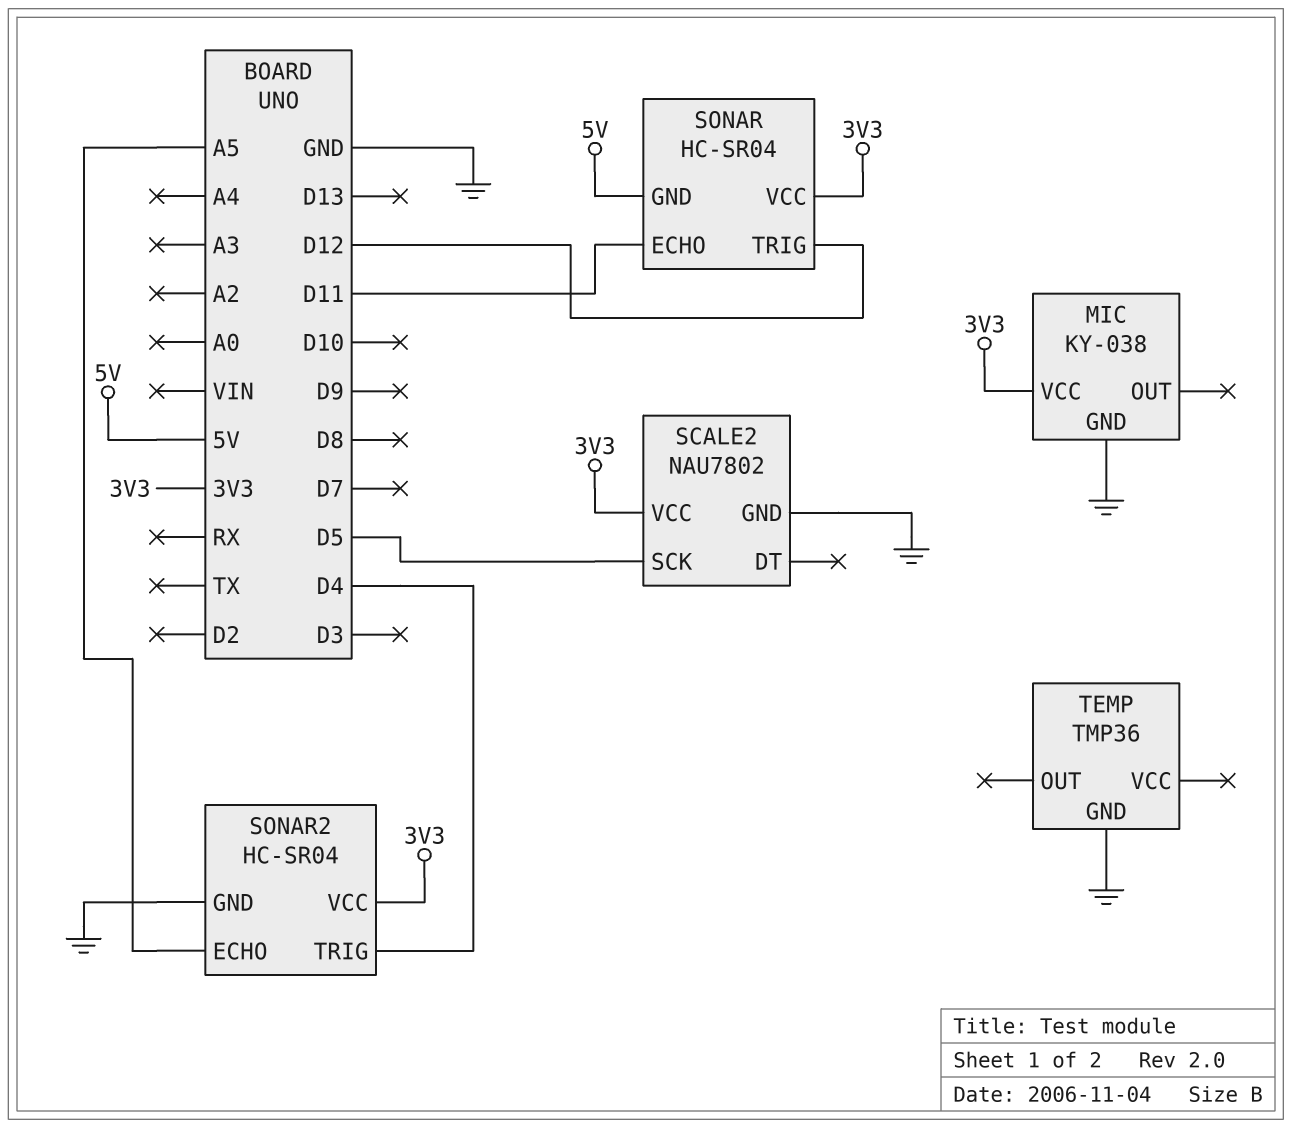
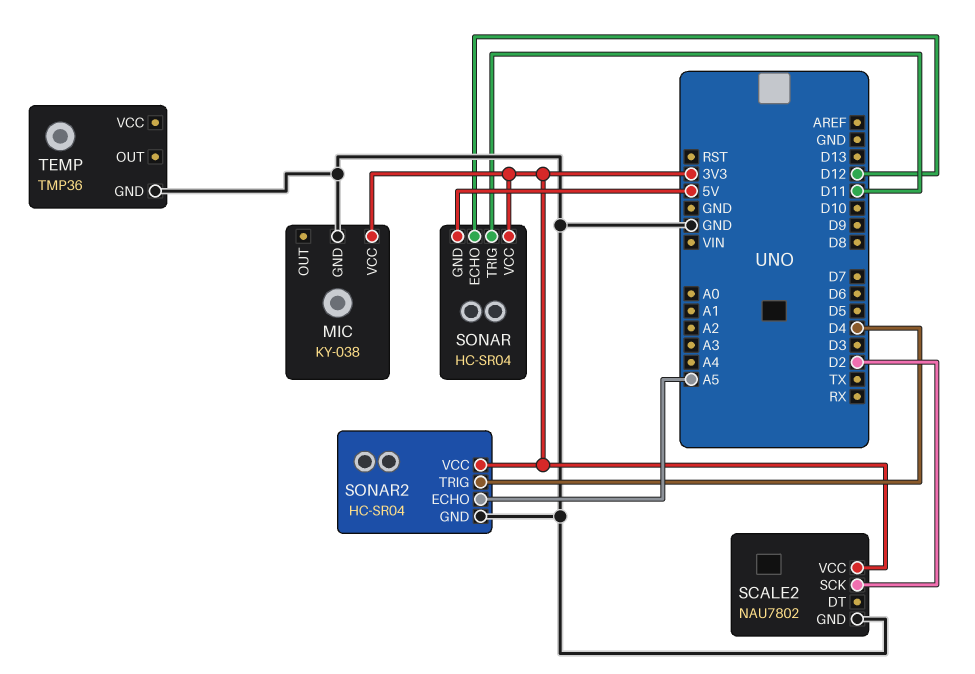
SCALE2 pin SCK: D5 -> D2
SONAR pin ECHO: D11 -> D12
SONAR pin TRIG: D12 -> D11

